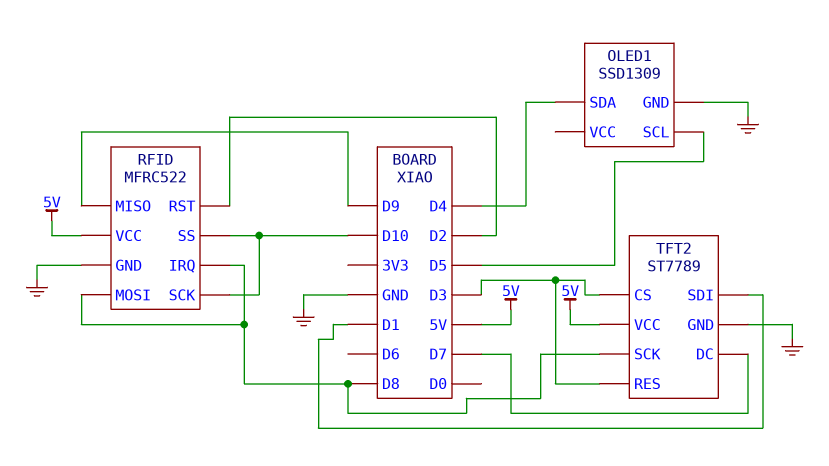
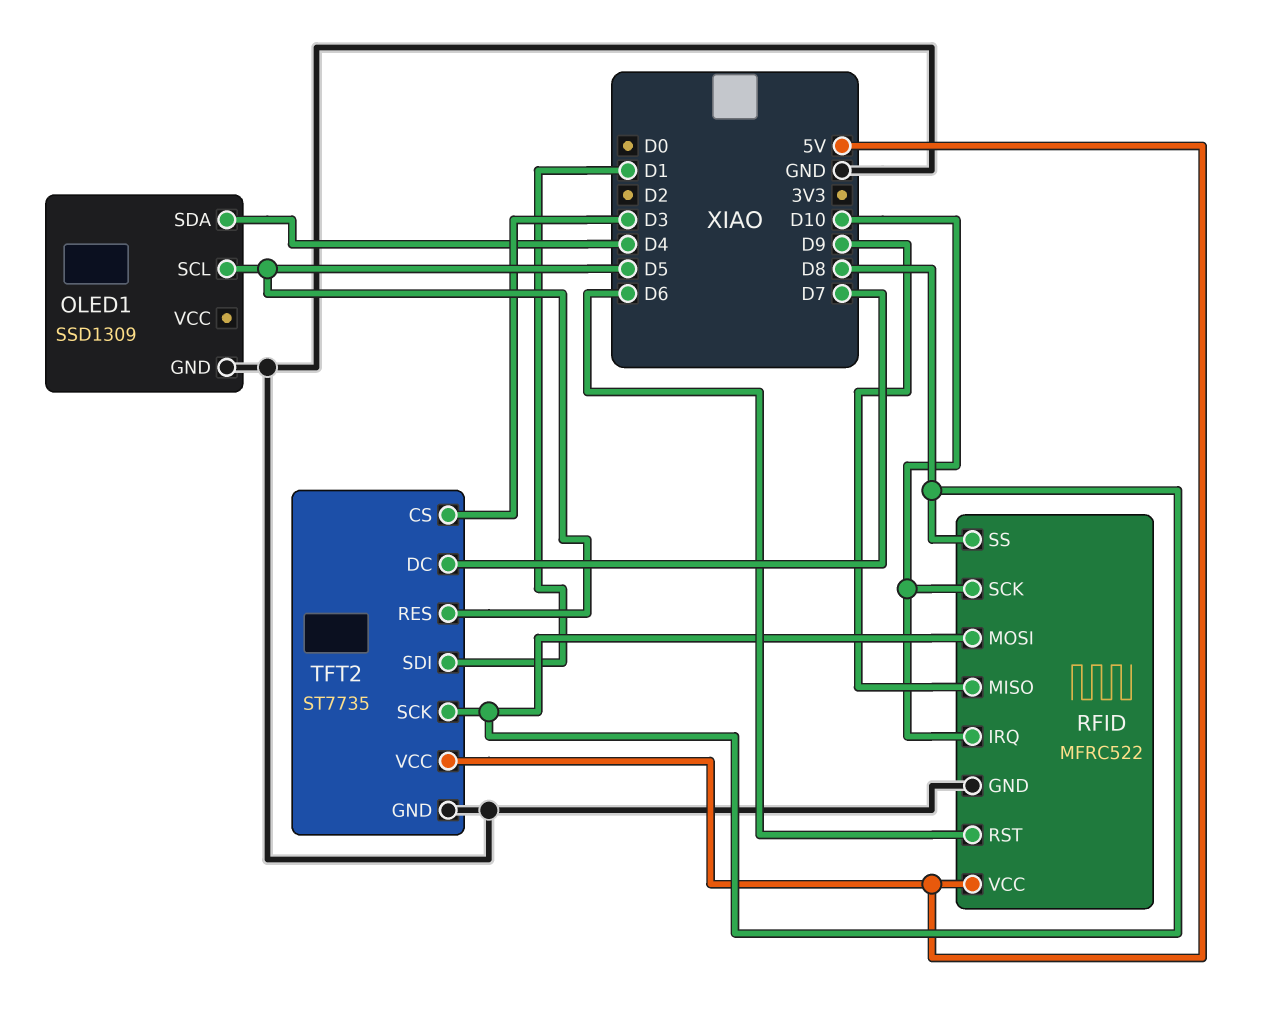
RFID pin IRQ: D8 -> D10
RFID pin RST: D2 -> D6
RFID pin SS: D10 -> D8
TFT2: ST7789 -> ST7735
TFT2 pin RES: D3 -> D5

